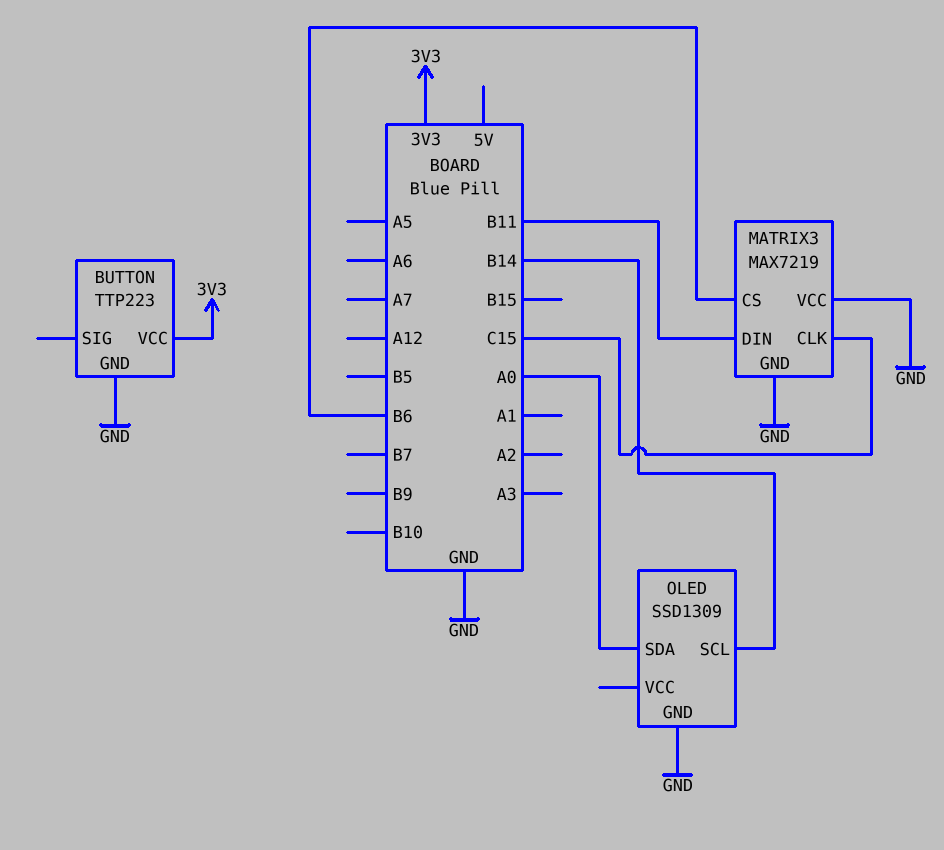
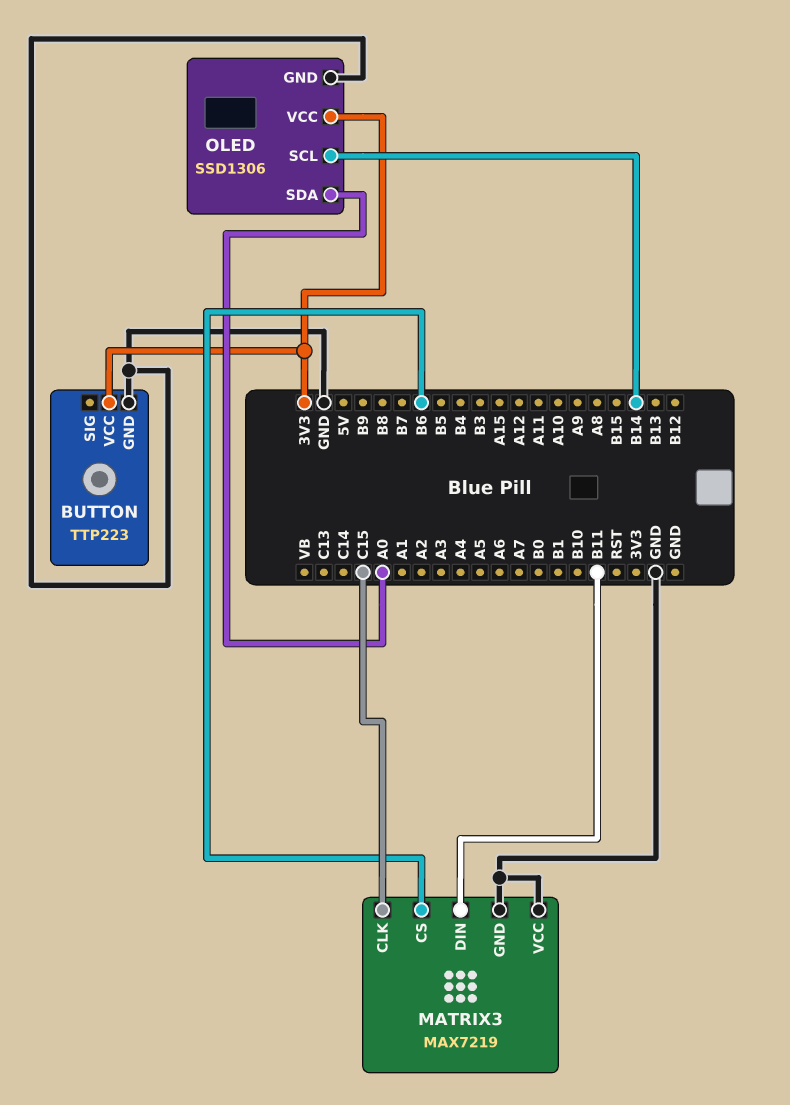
OLED: SSD1309 -> SSD1306
OLED pin VCC: none -> 3V3

